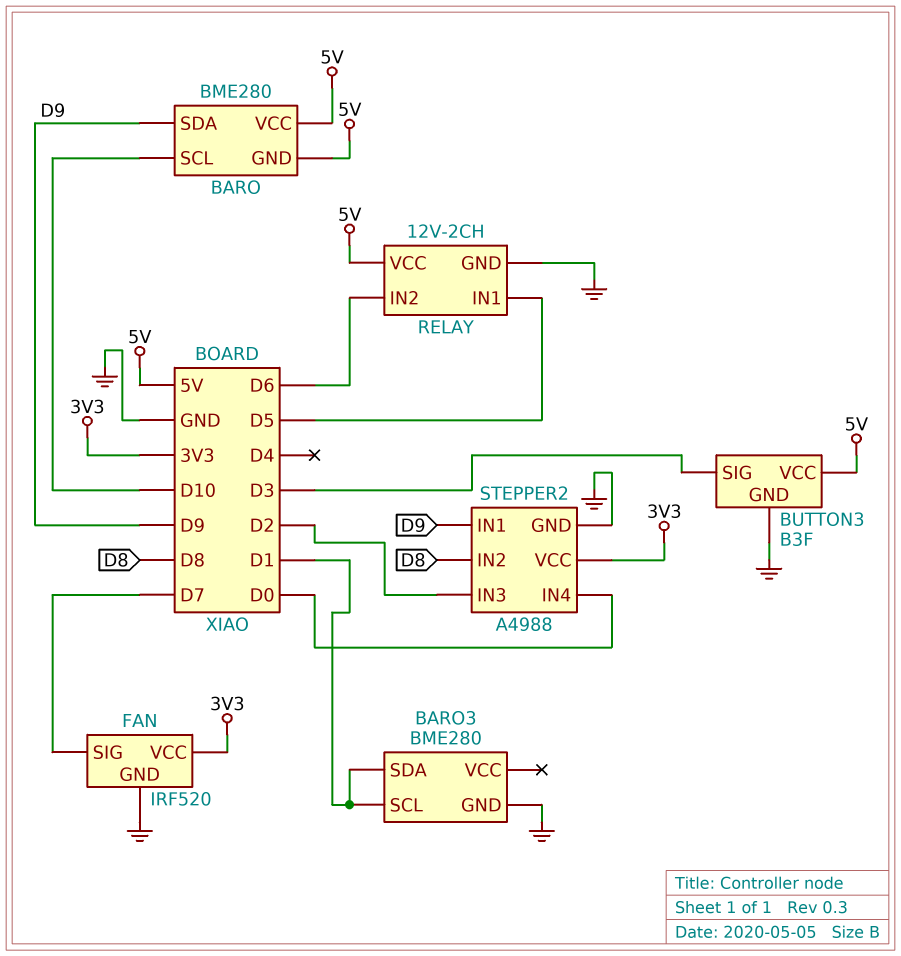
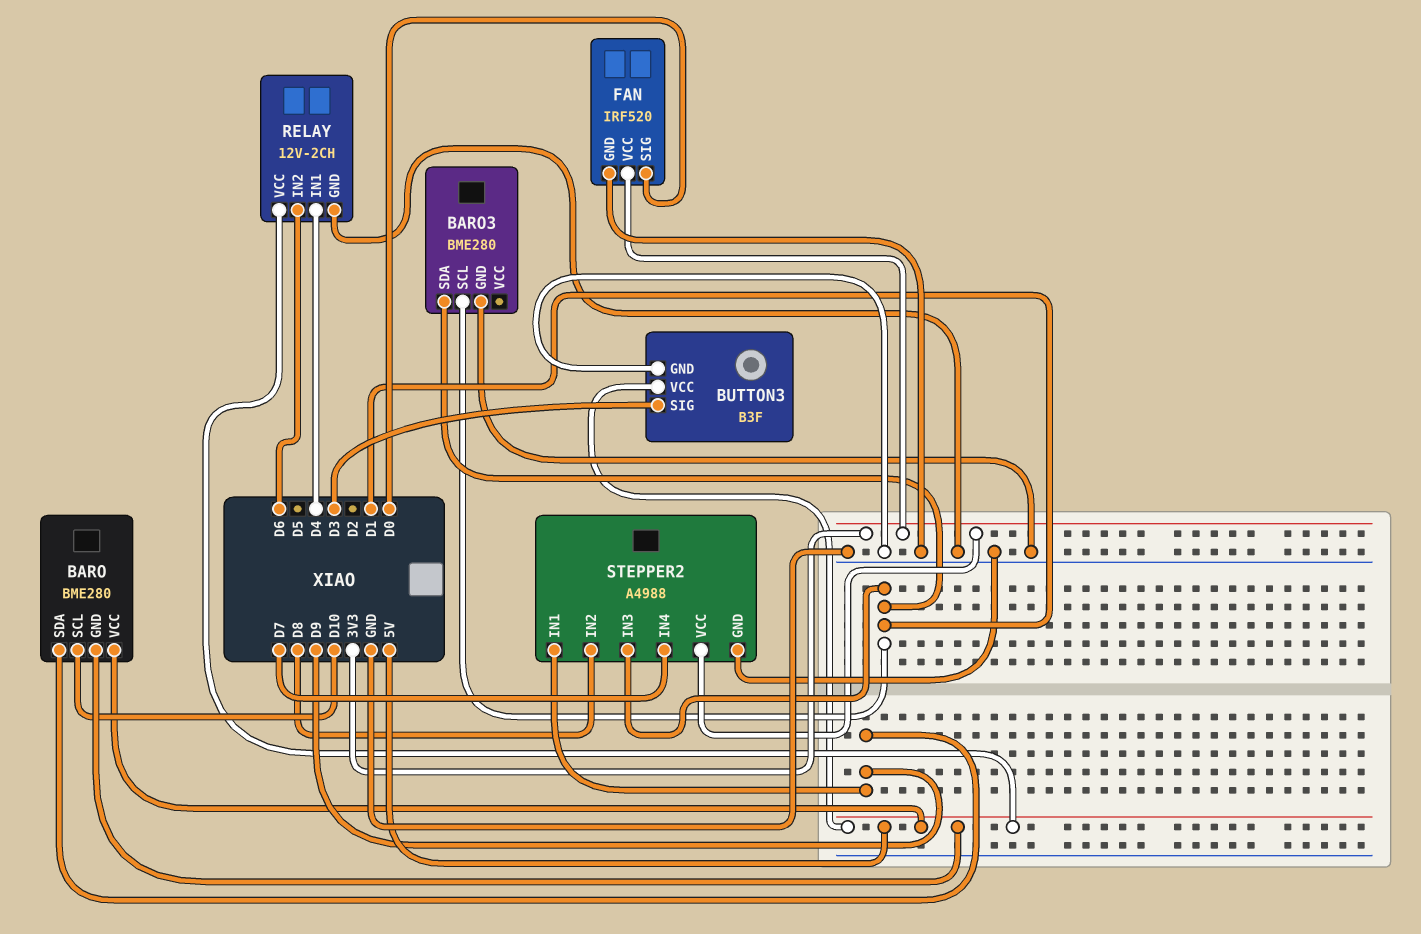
FAN pin SIG: D7 -> D0
RELAY pin IN1: D5 -> D4
STEPPER2 pin IN3: D2 -> D1
STEPPER2 pin IN4: D0 -> D7

